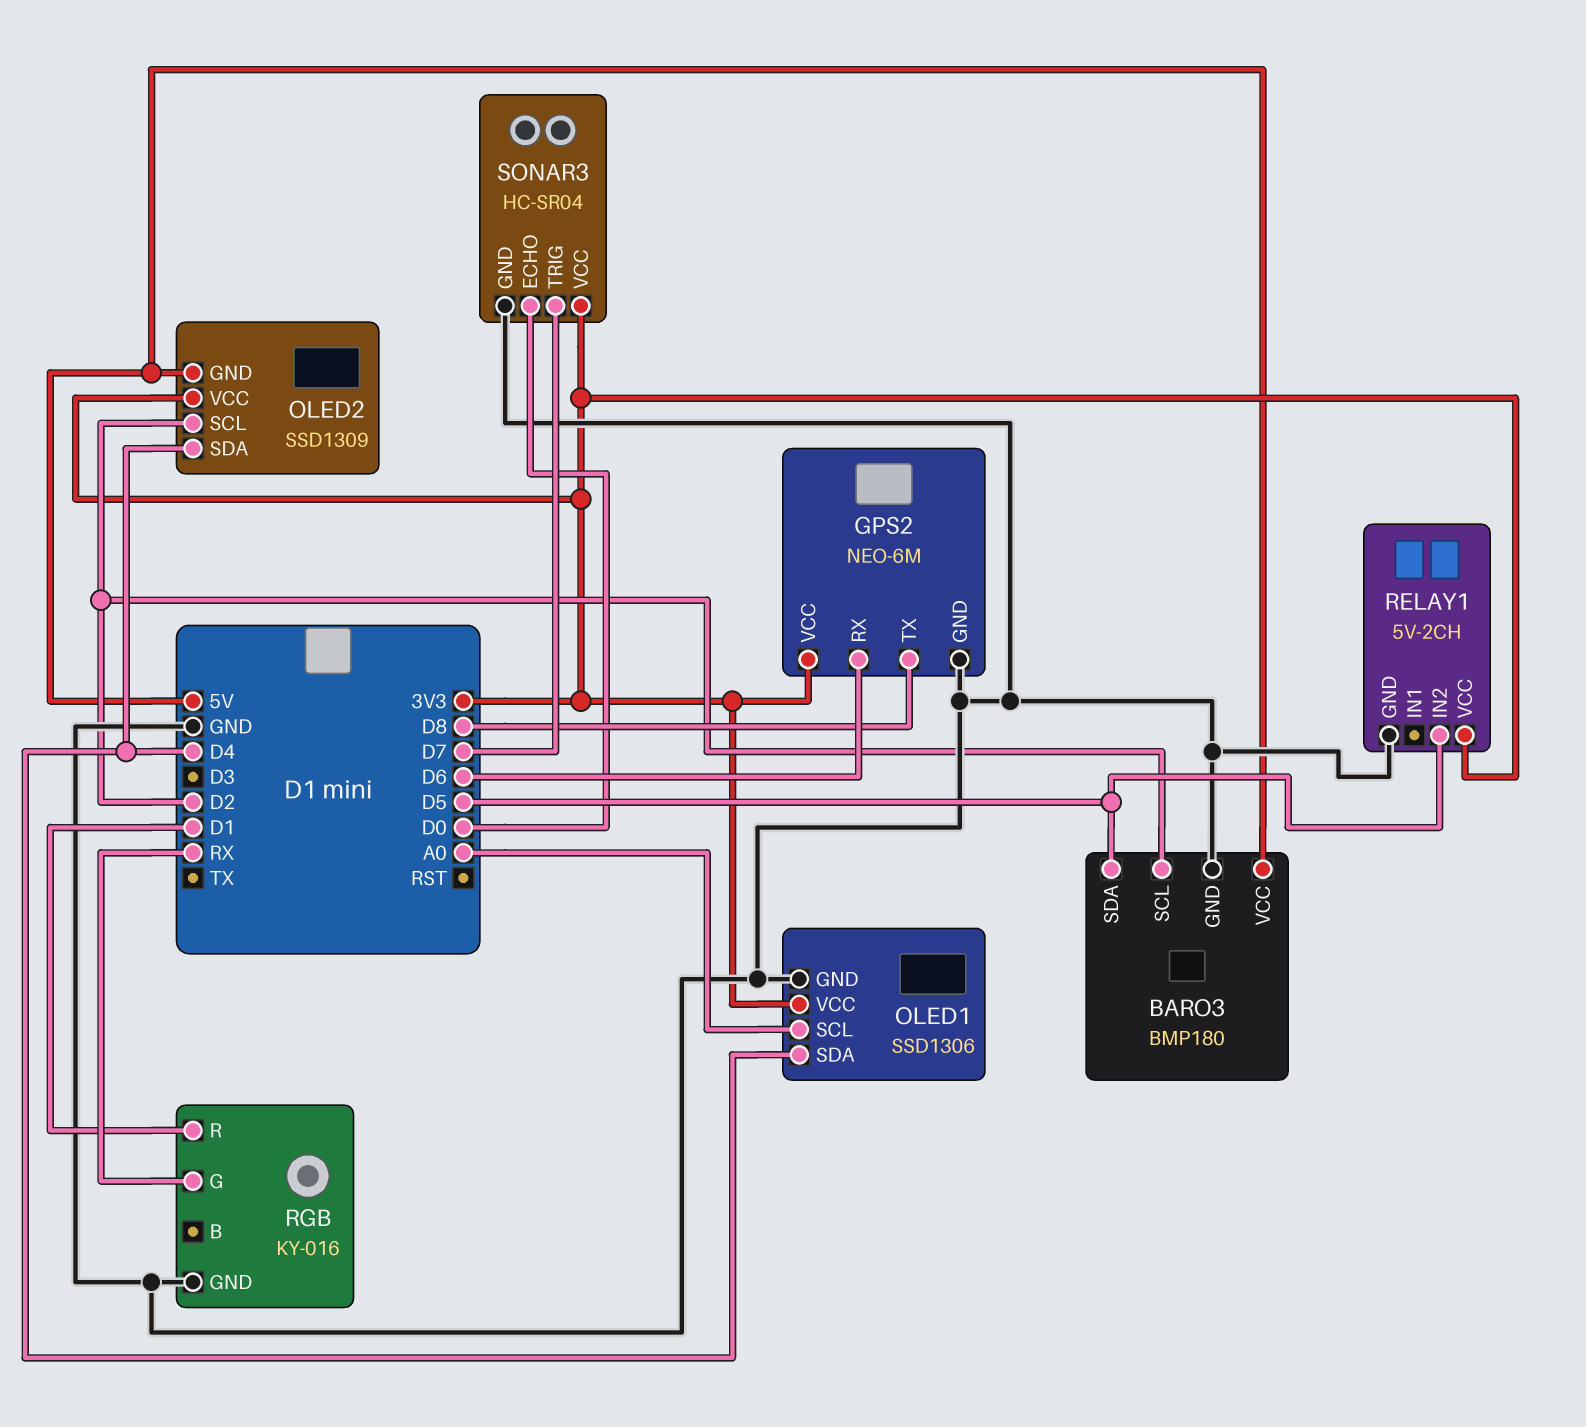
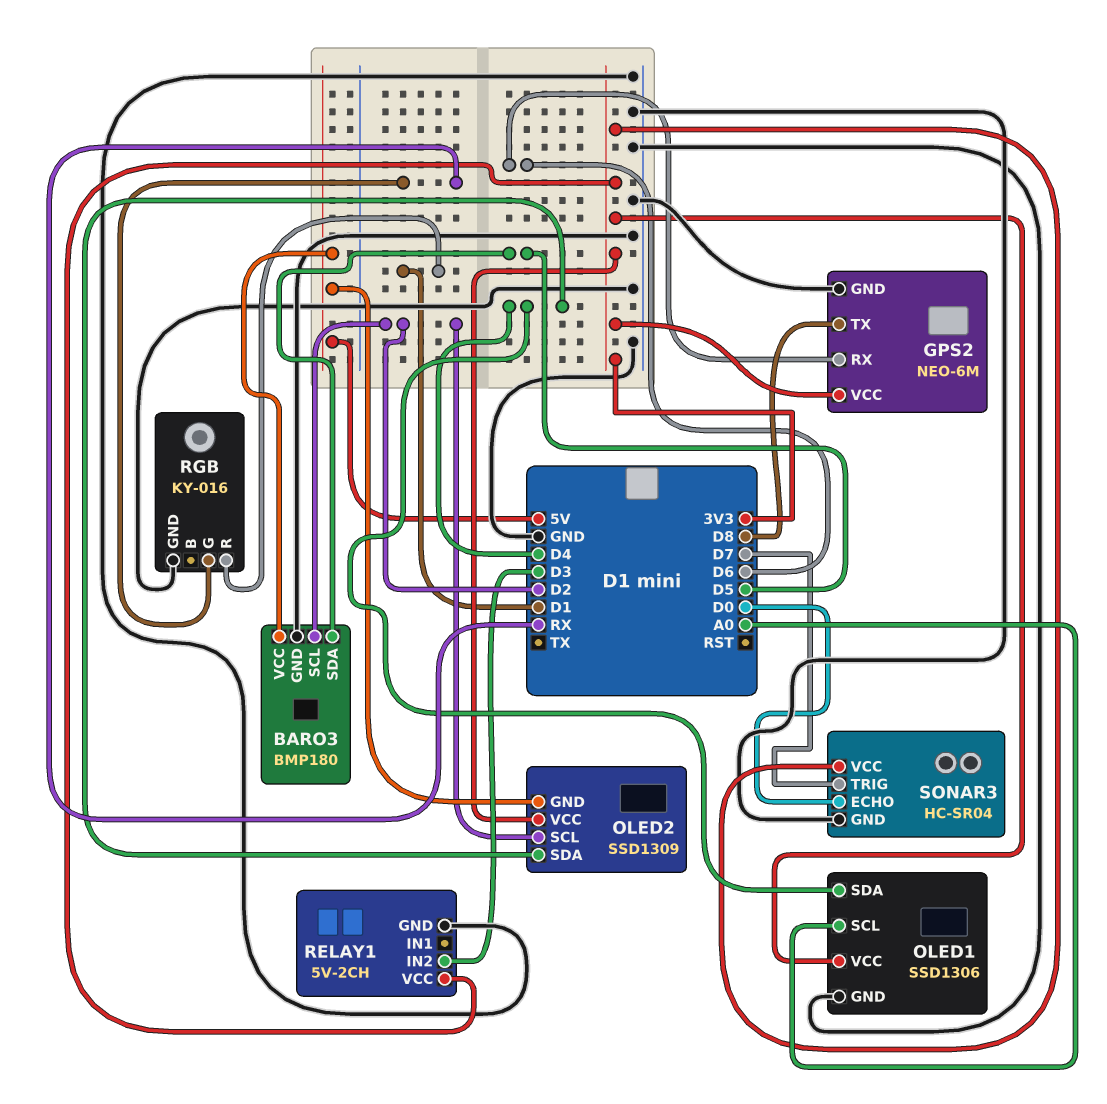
RELAY1 pin IN2: D5 -> D3

